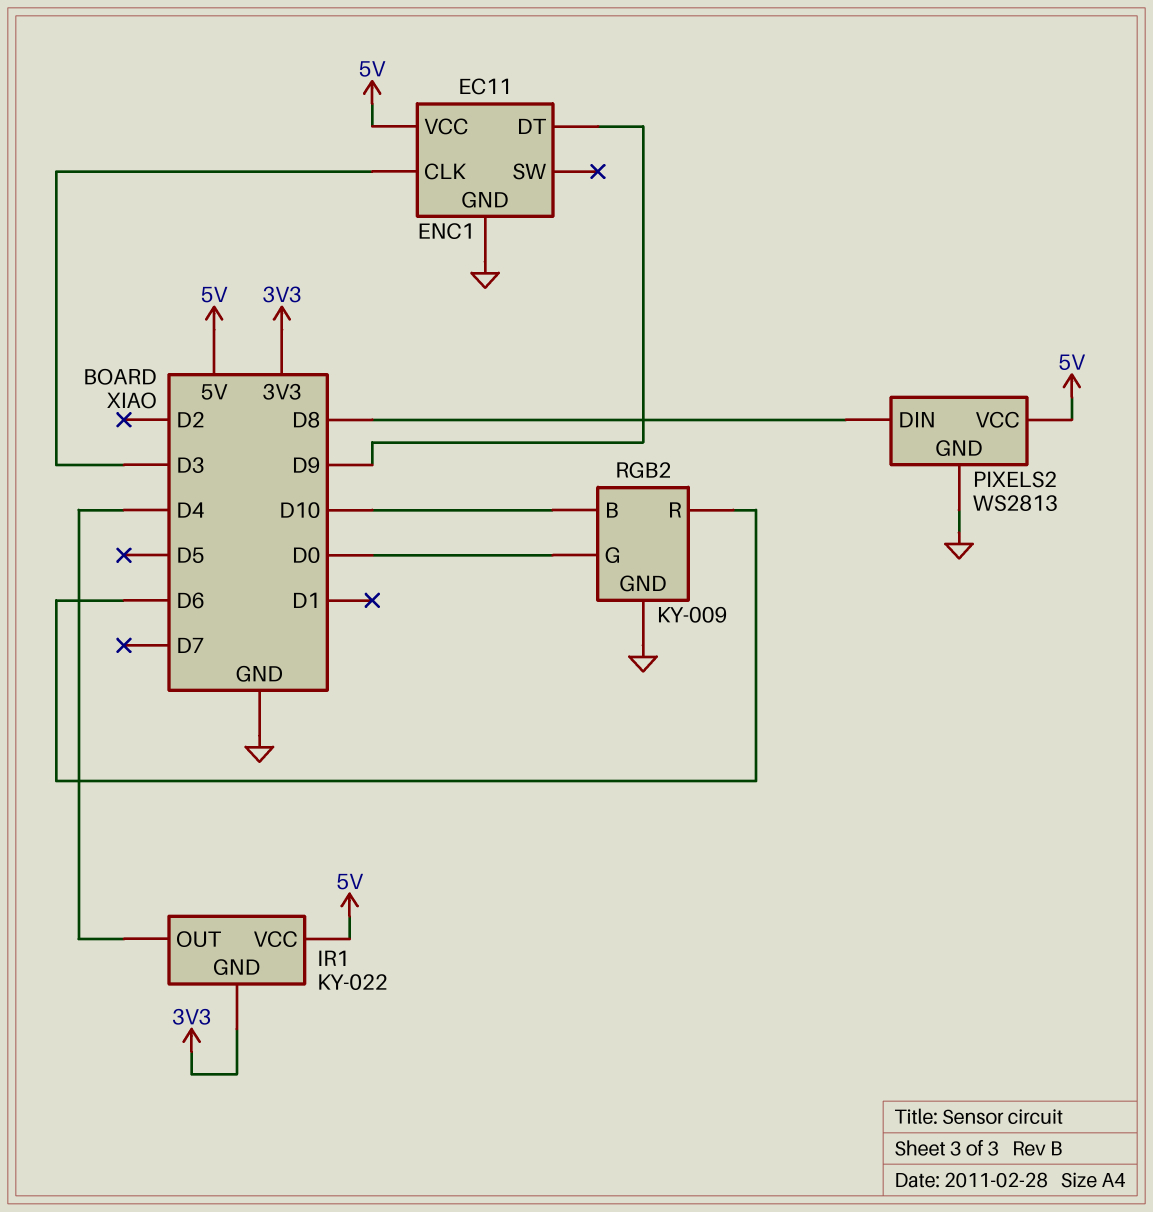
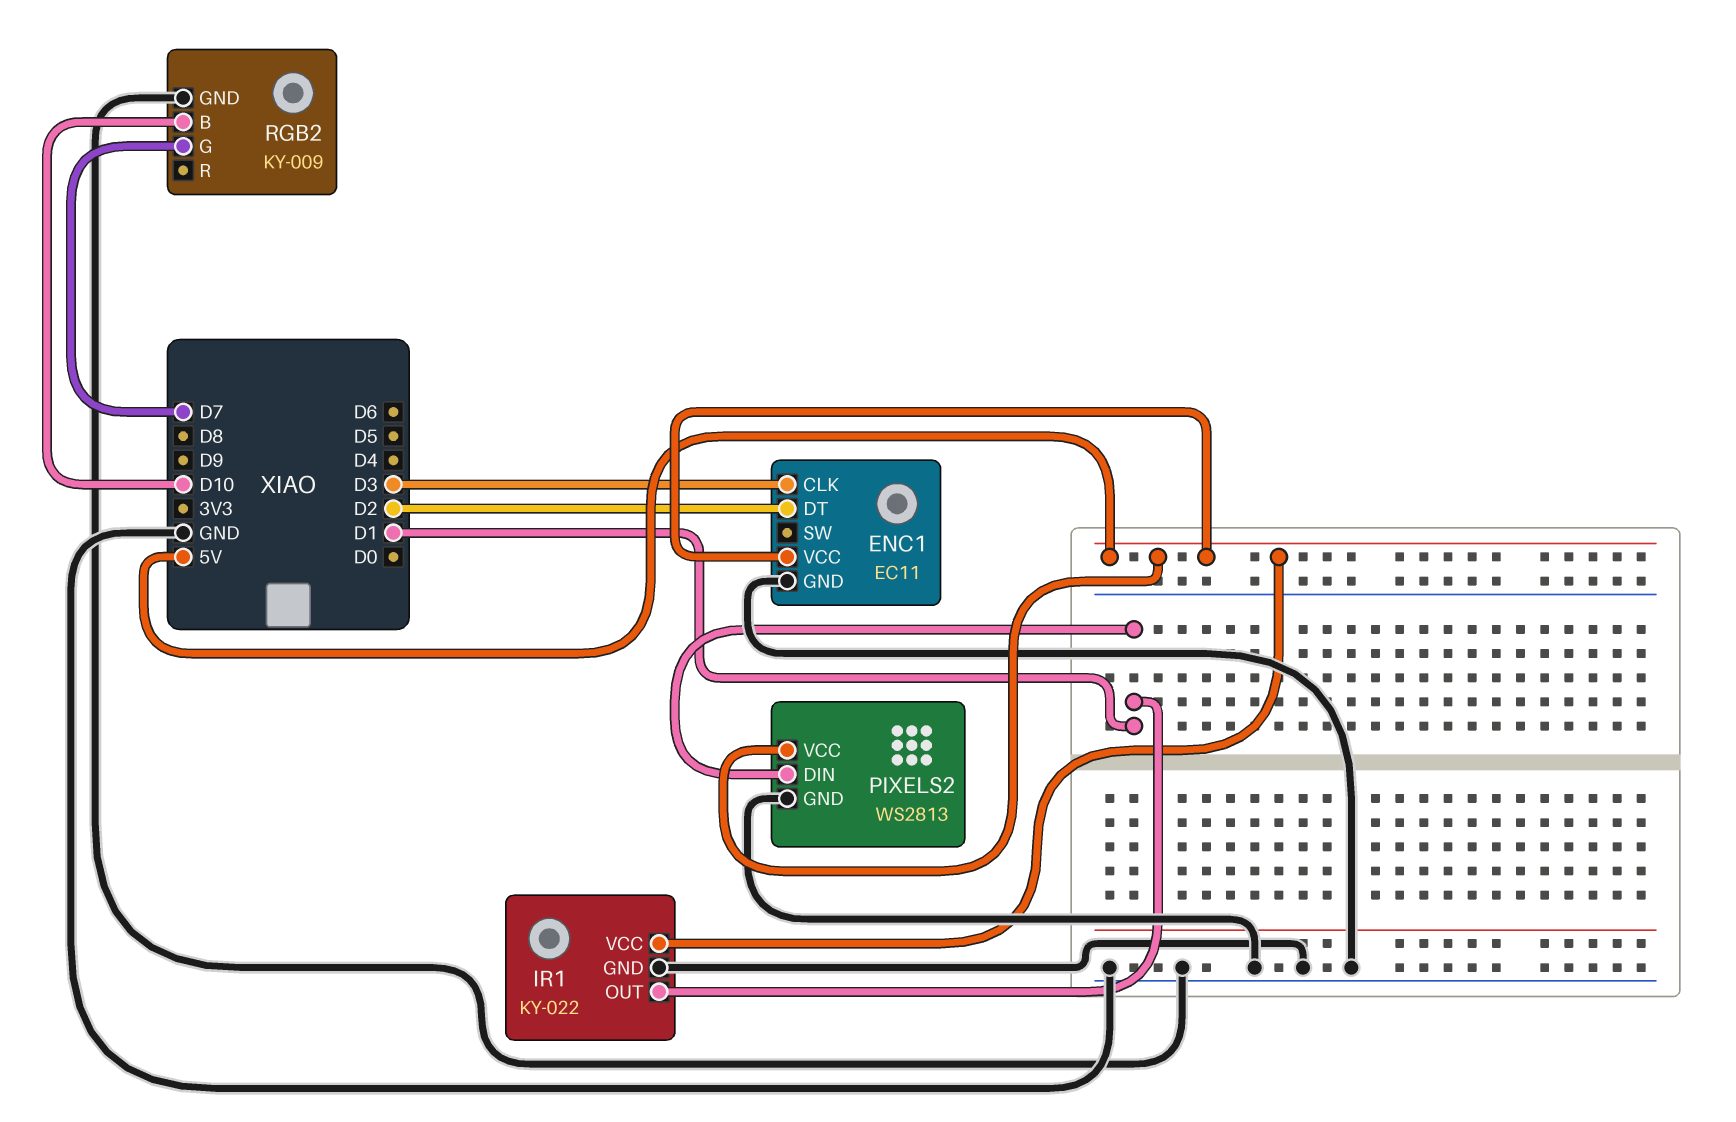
ENC1 pin DT: D9 -> D2
IR1 pin GND: 3V3 -> GND
IR1 pin OUT: D4 -> D1
PIXELS2 pin DIN: D8 -> D1
RGB2 pin G: D0 -> D7
RGB2 pin R: D6 -> none

